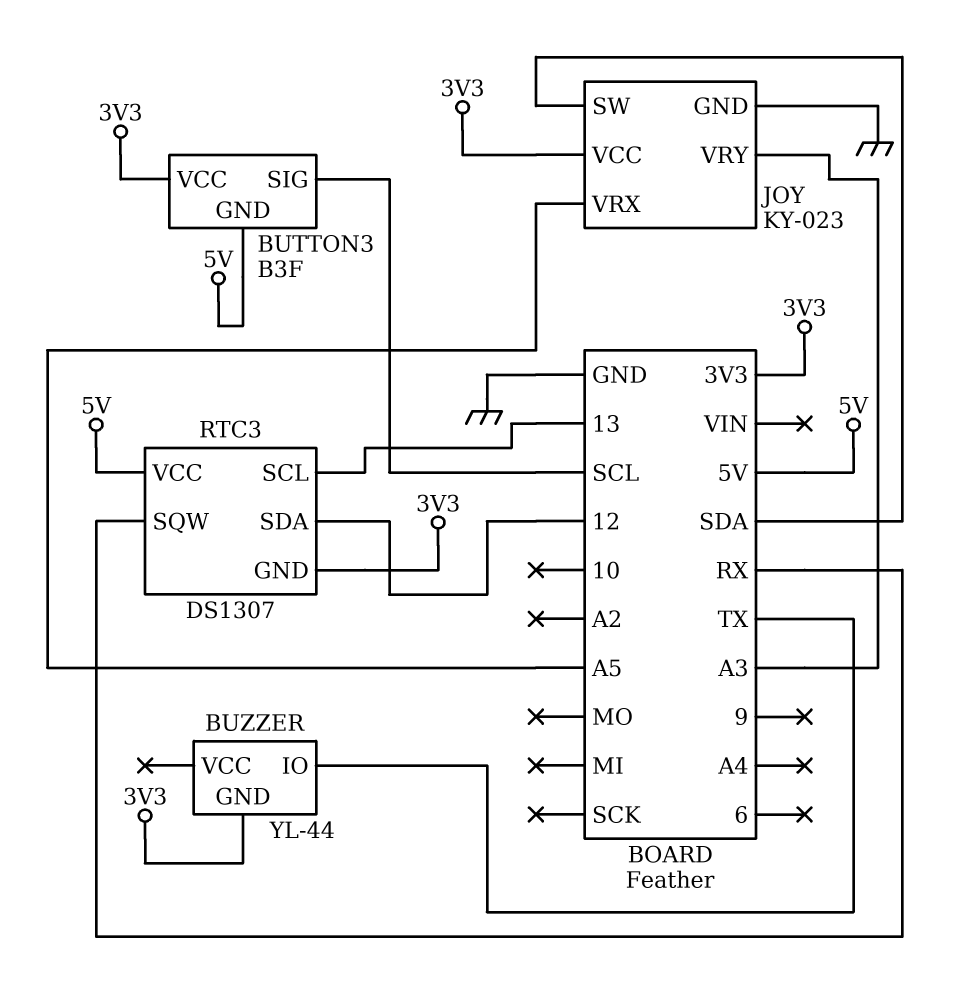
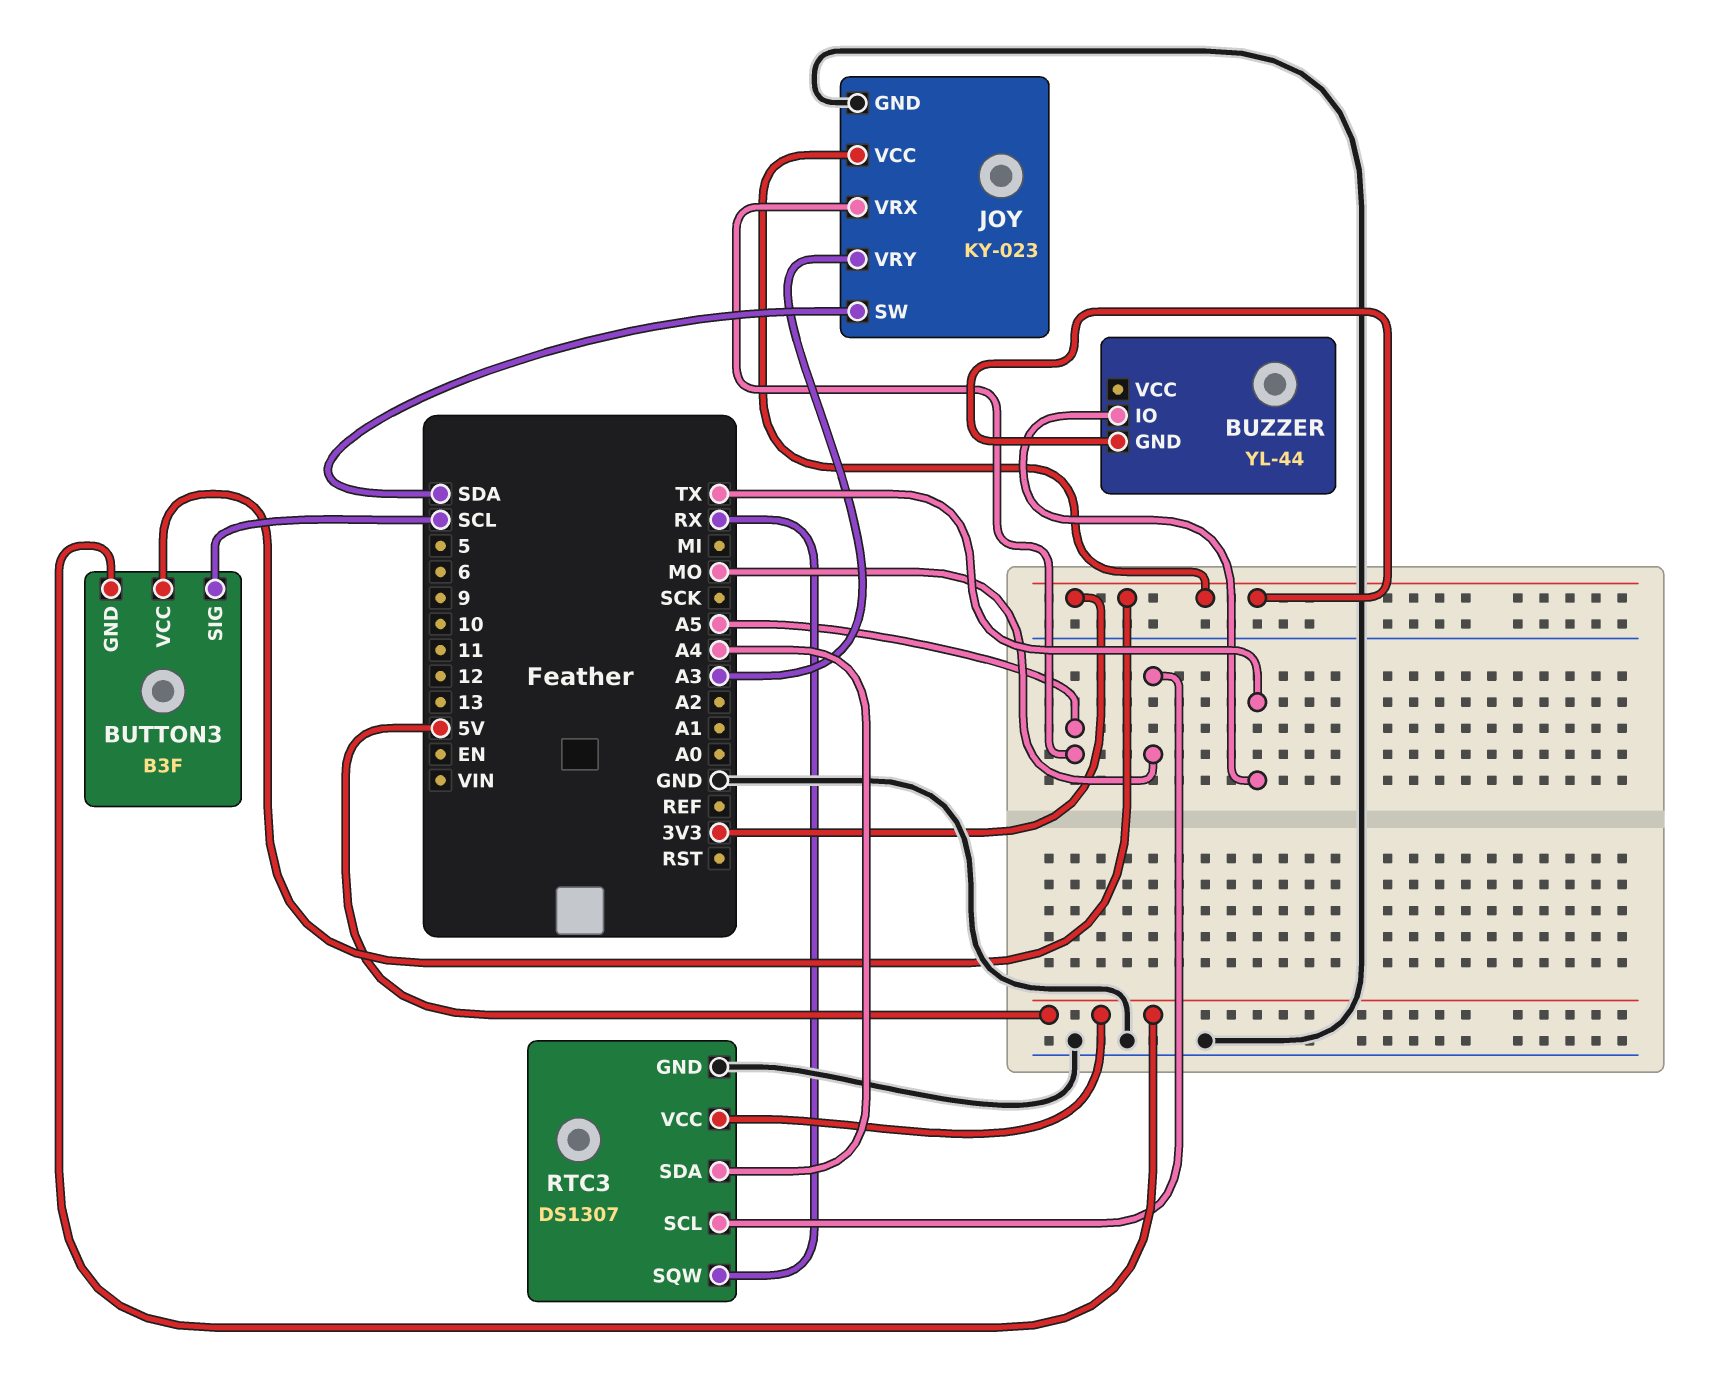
RTC3 pin GND: 3V3 -> GND
RTC3 pin SCL: 13 -> MO
RTC3 pin SDA: 12 -> A4

